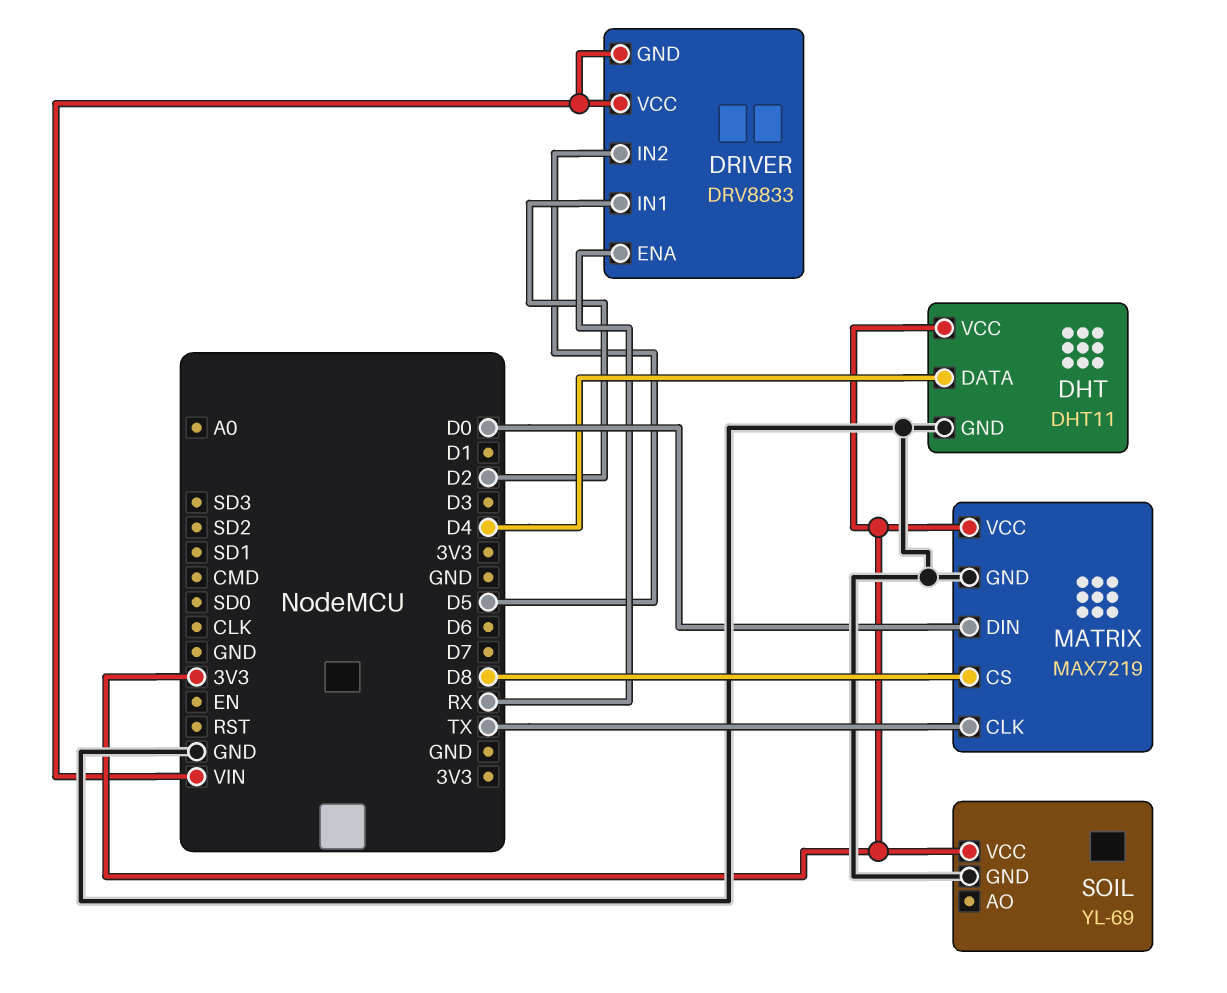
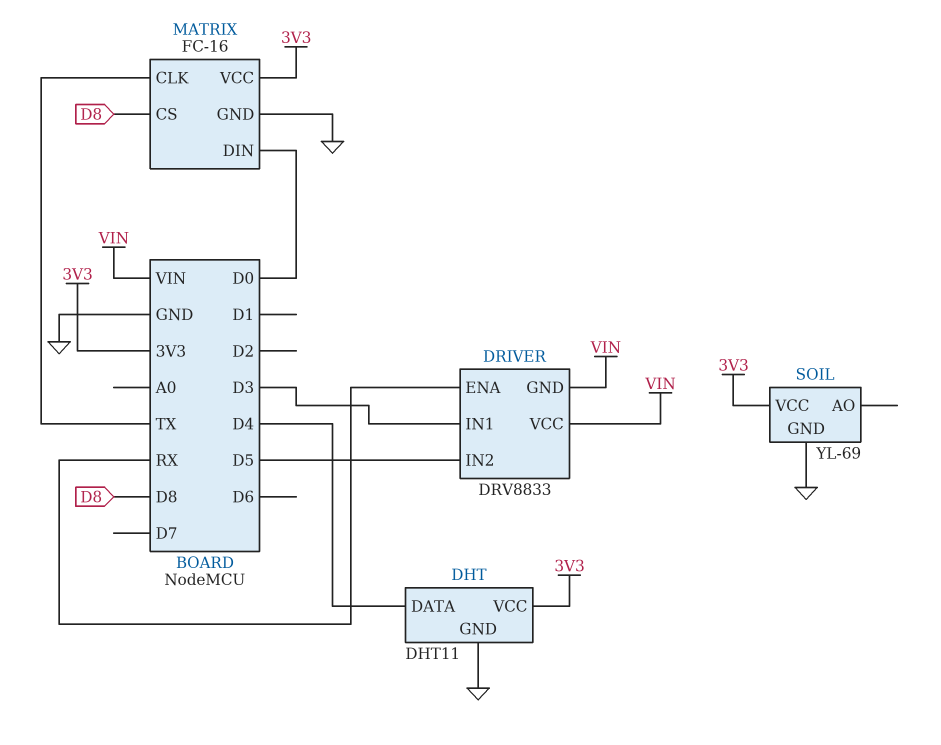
DRIVER pin IN1: D2 -> D3
MATRIX: MAX7219 -> FC-16

